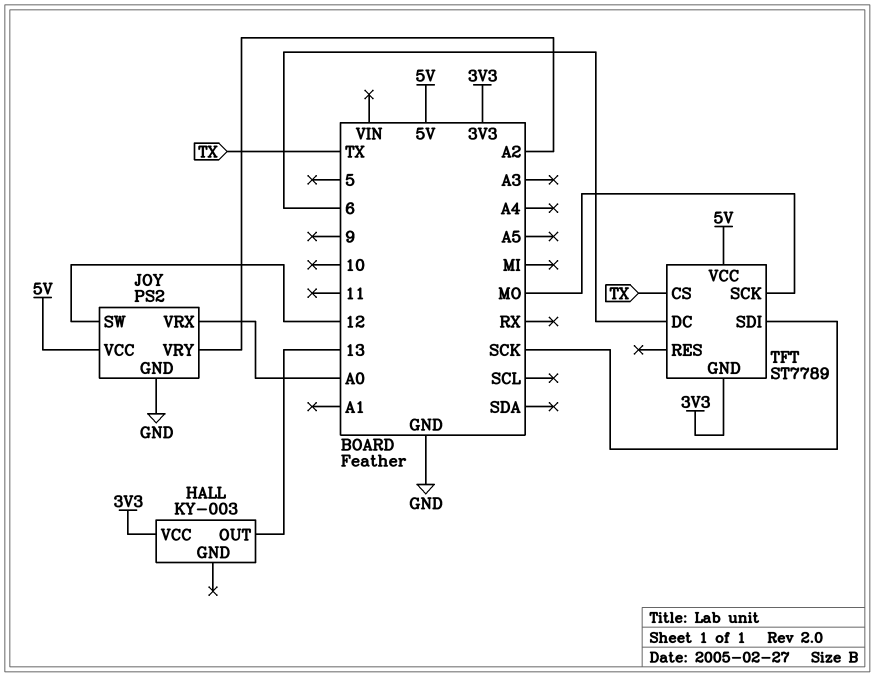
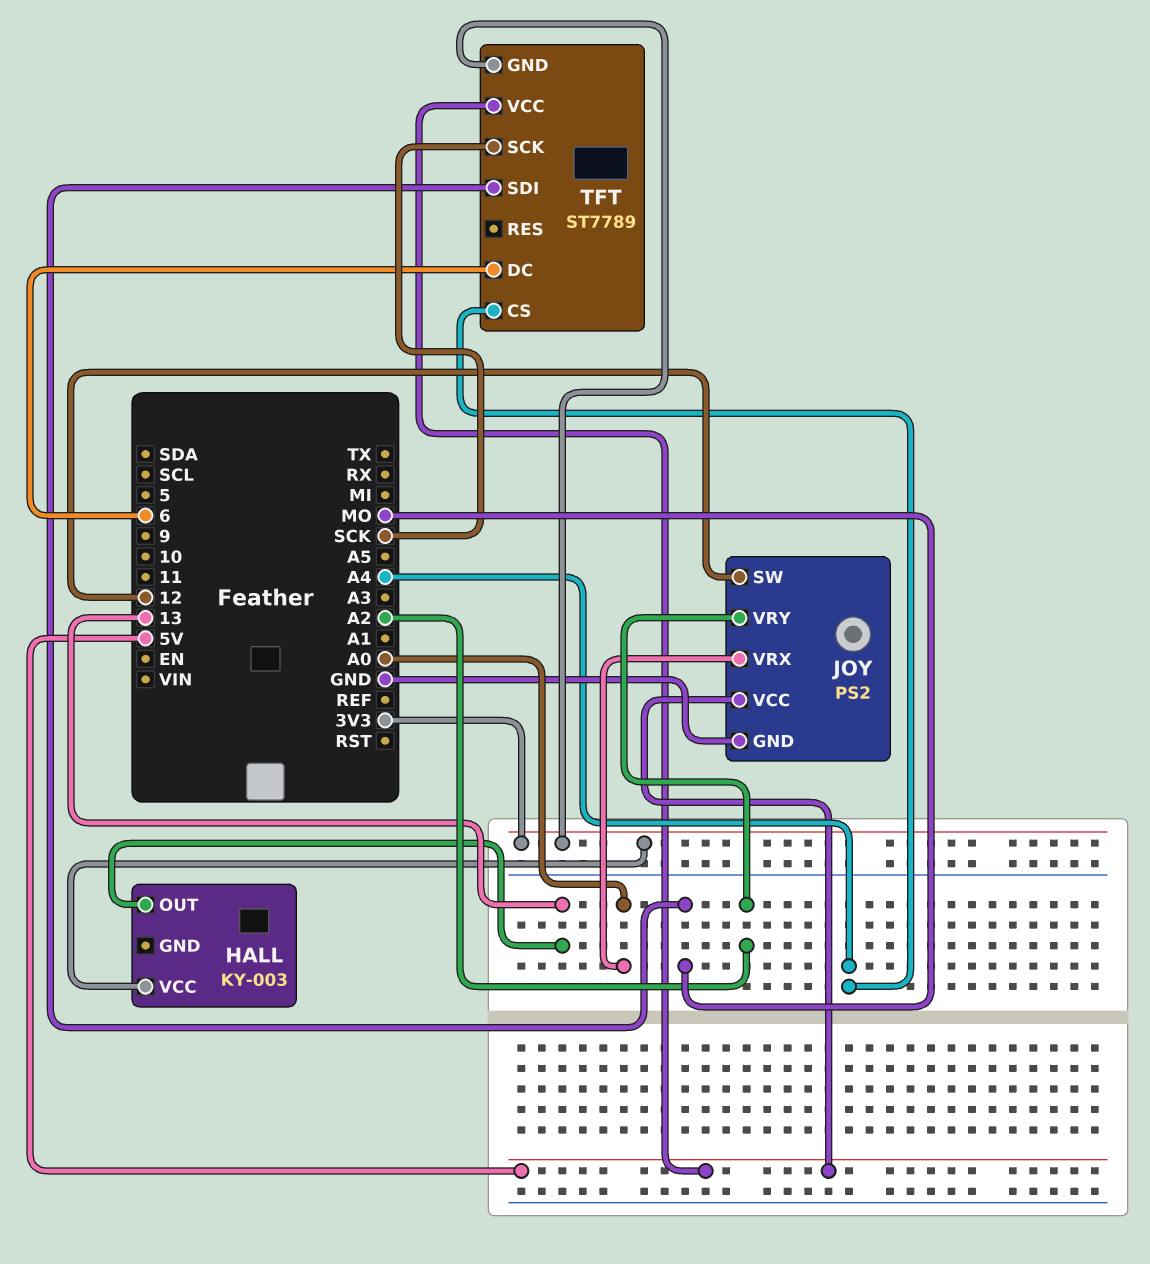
TFT pin CS: TX -> A4
TFT pin SCK: MO -> SCK
TFT pin SDI: SCK -> MO

